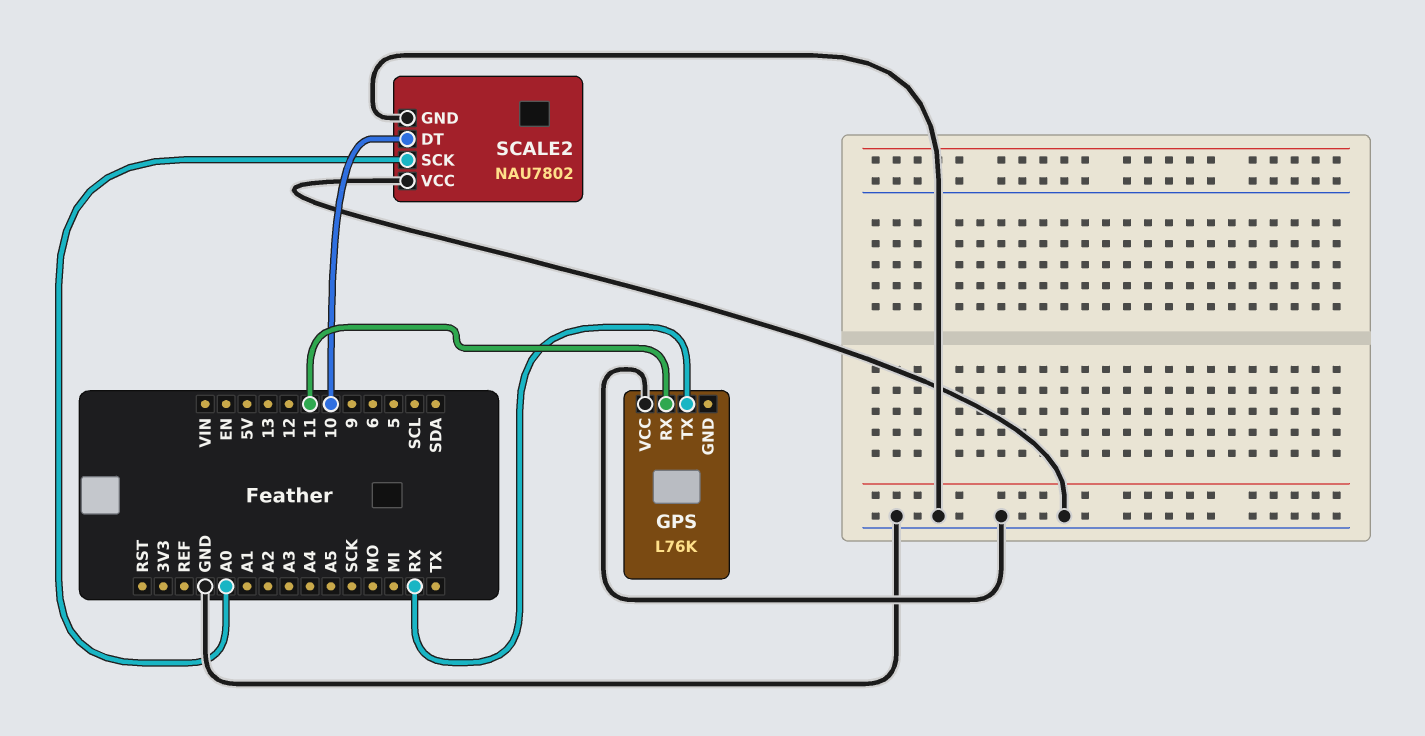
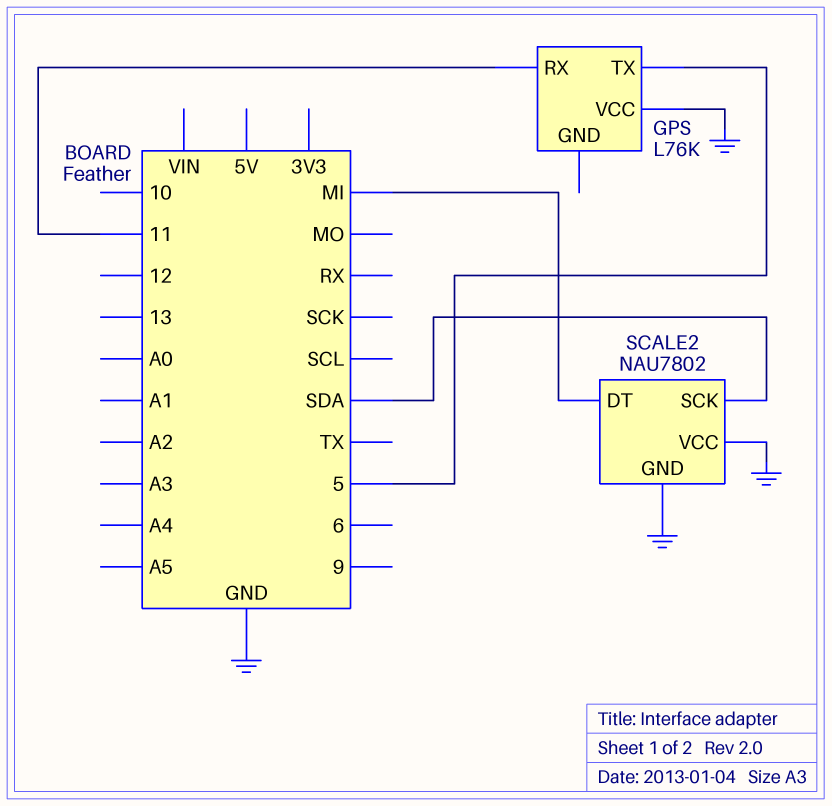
GPS pin TX: RX -> 5
SCALE2 pin DT: 10 -> MI
SCALE2 pin SCK: A0 -> SDA

